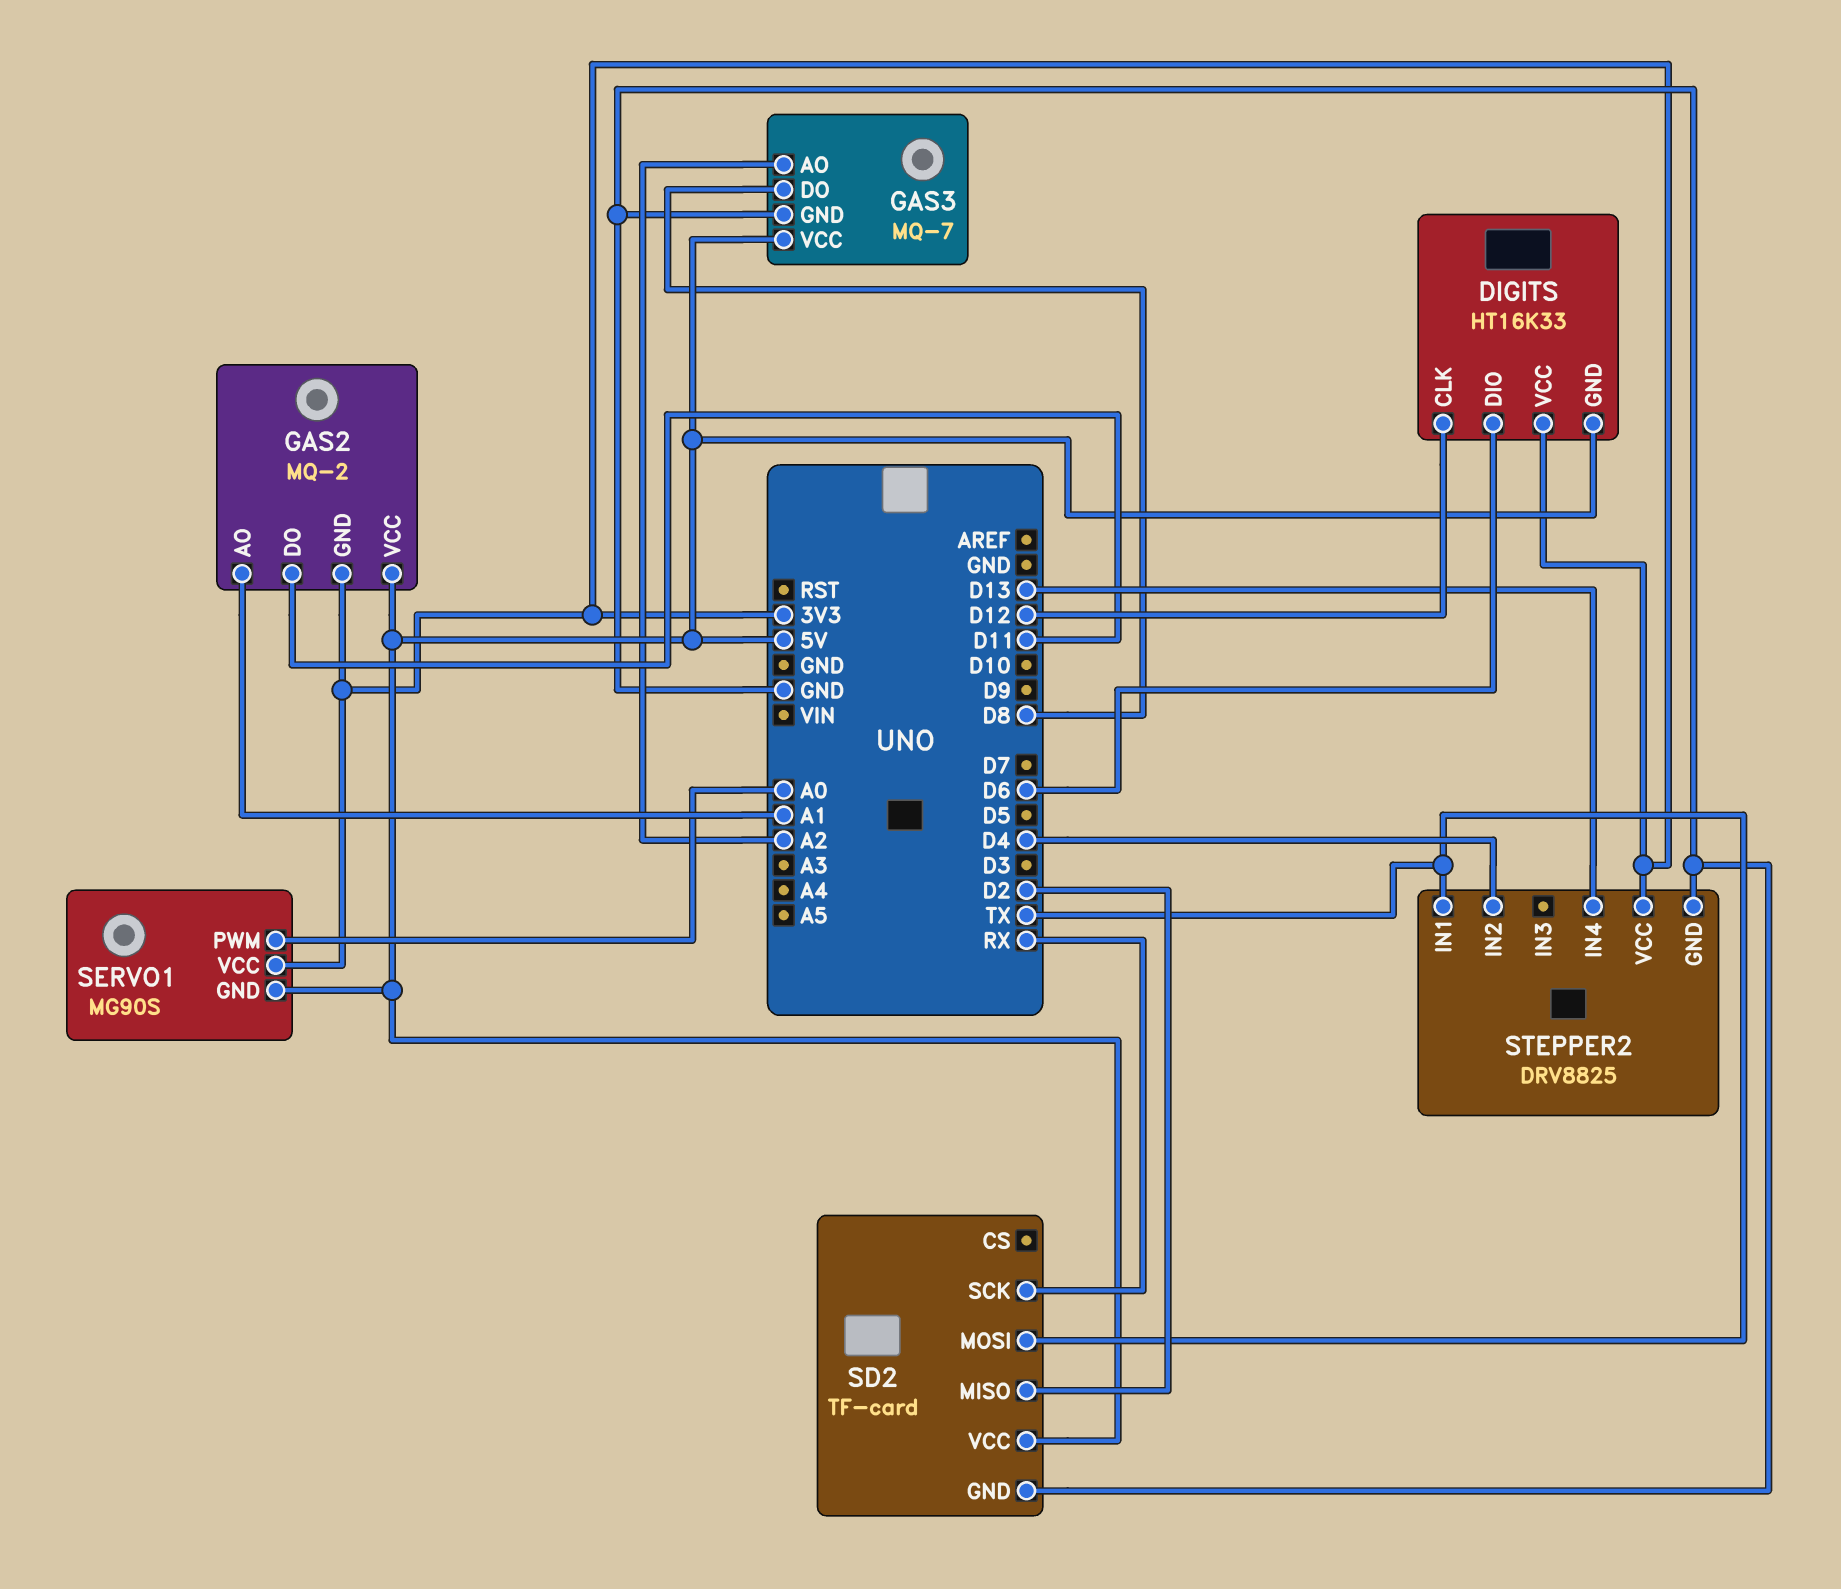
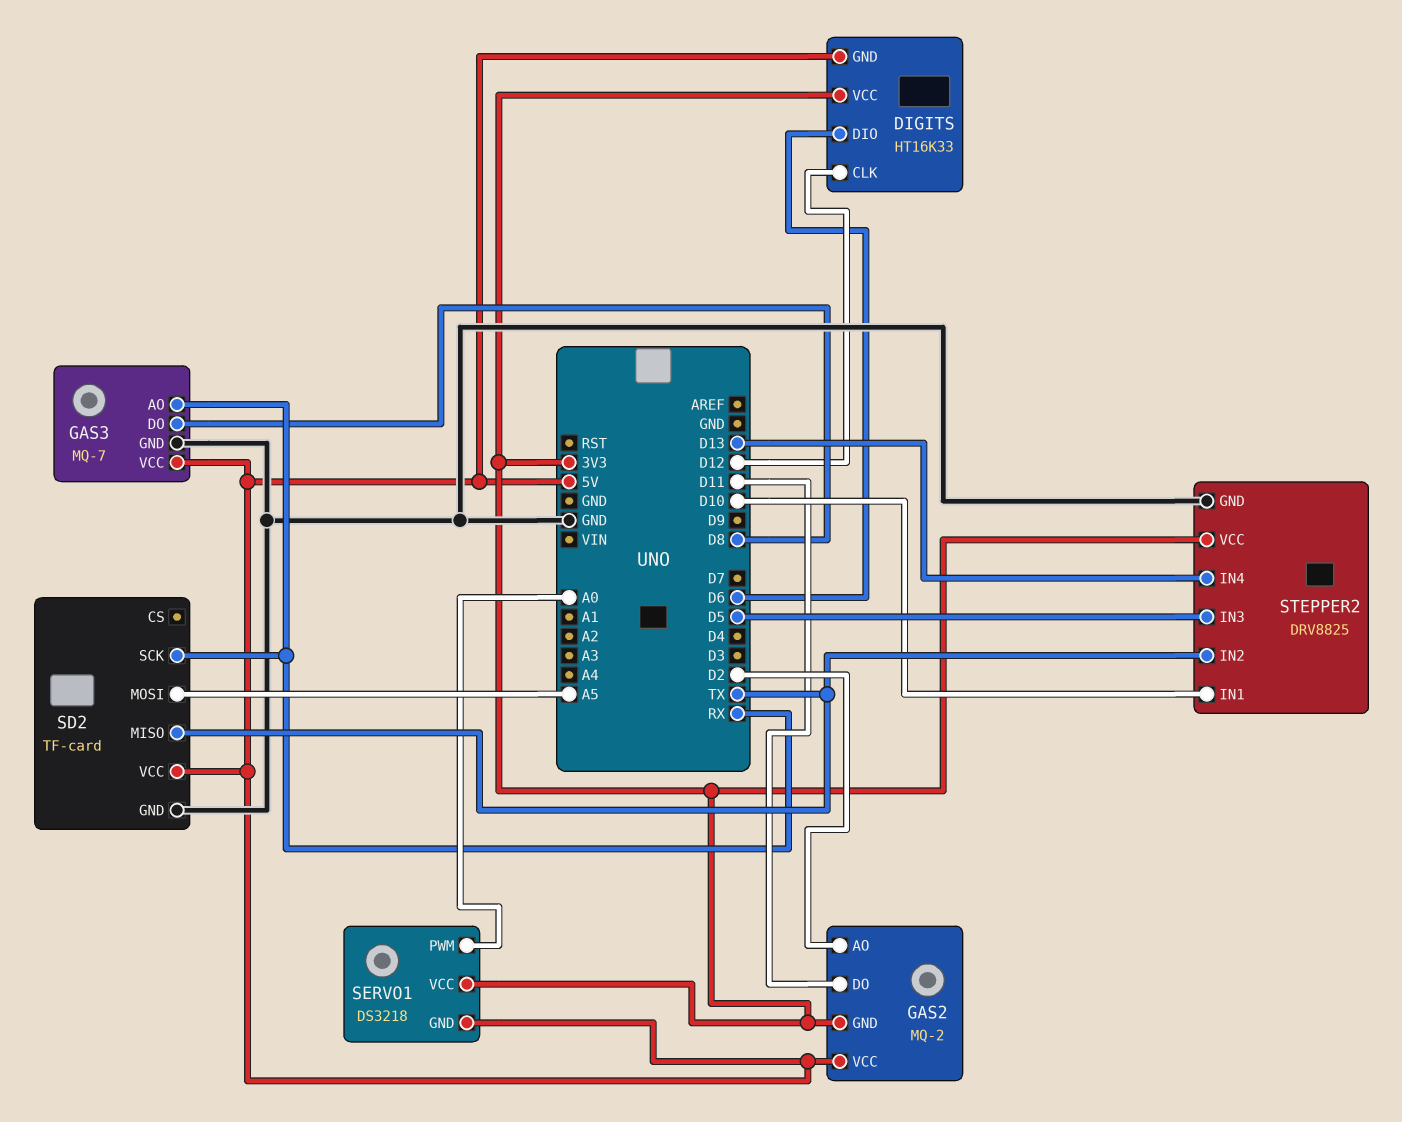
GAS2 pin AO: A1 -> D2
GAS3 pin AO: A2 -> RX
SD2 pin MISO: D2 -> TX
SD2 pin MOSI: TX -> A5
SERVO1: MG90S -> DS3218
STEPPER2 pin IN1: TX -> D10
STEPPER2 pin IN2: D4 -> TX
STEPPER2 pin IN3: none -> D5

